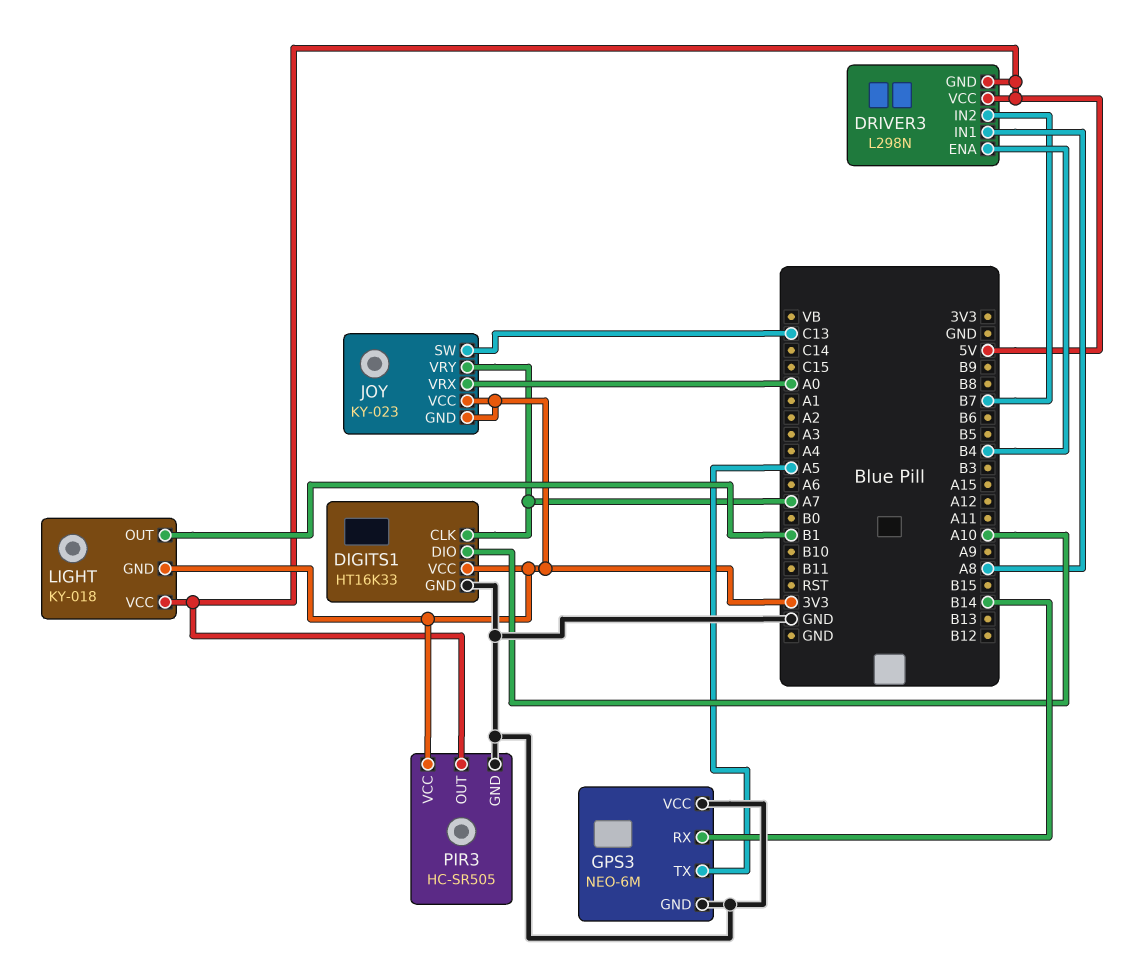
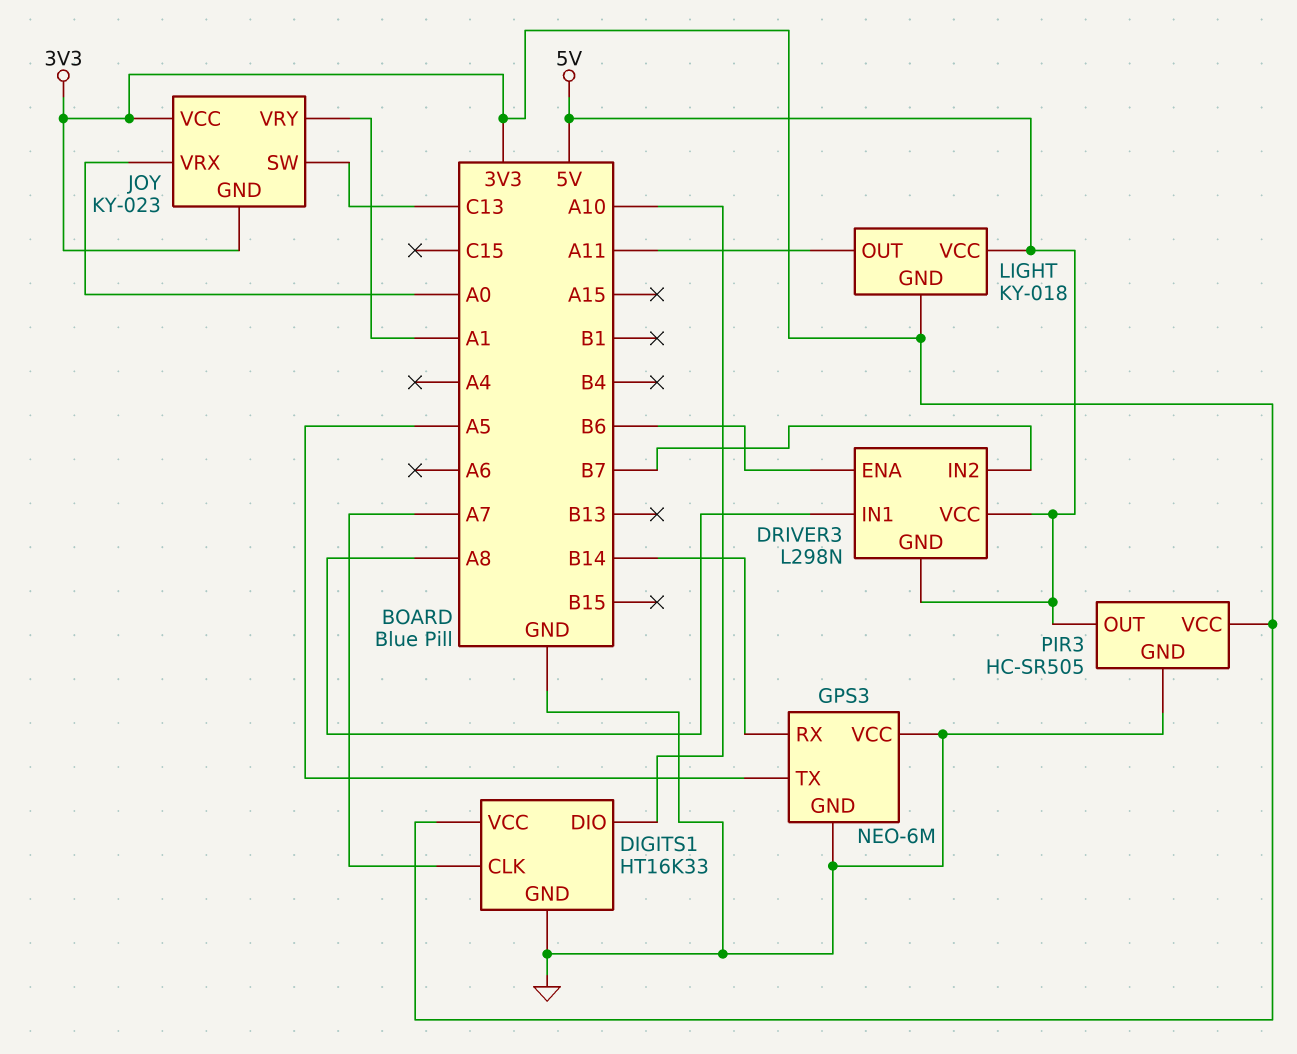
DRIVER3 pin ENA: B4 -> B6
JOY pin VRY: A7 -> A1
LIGHT pin OUT: B1 -> A11

